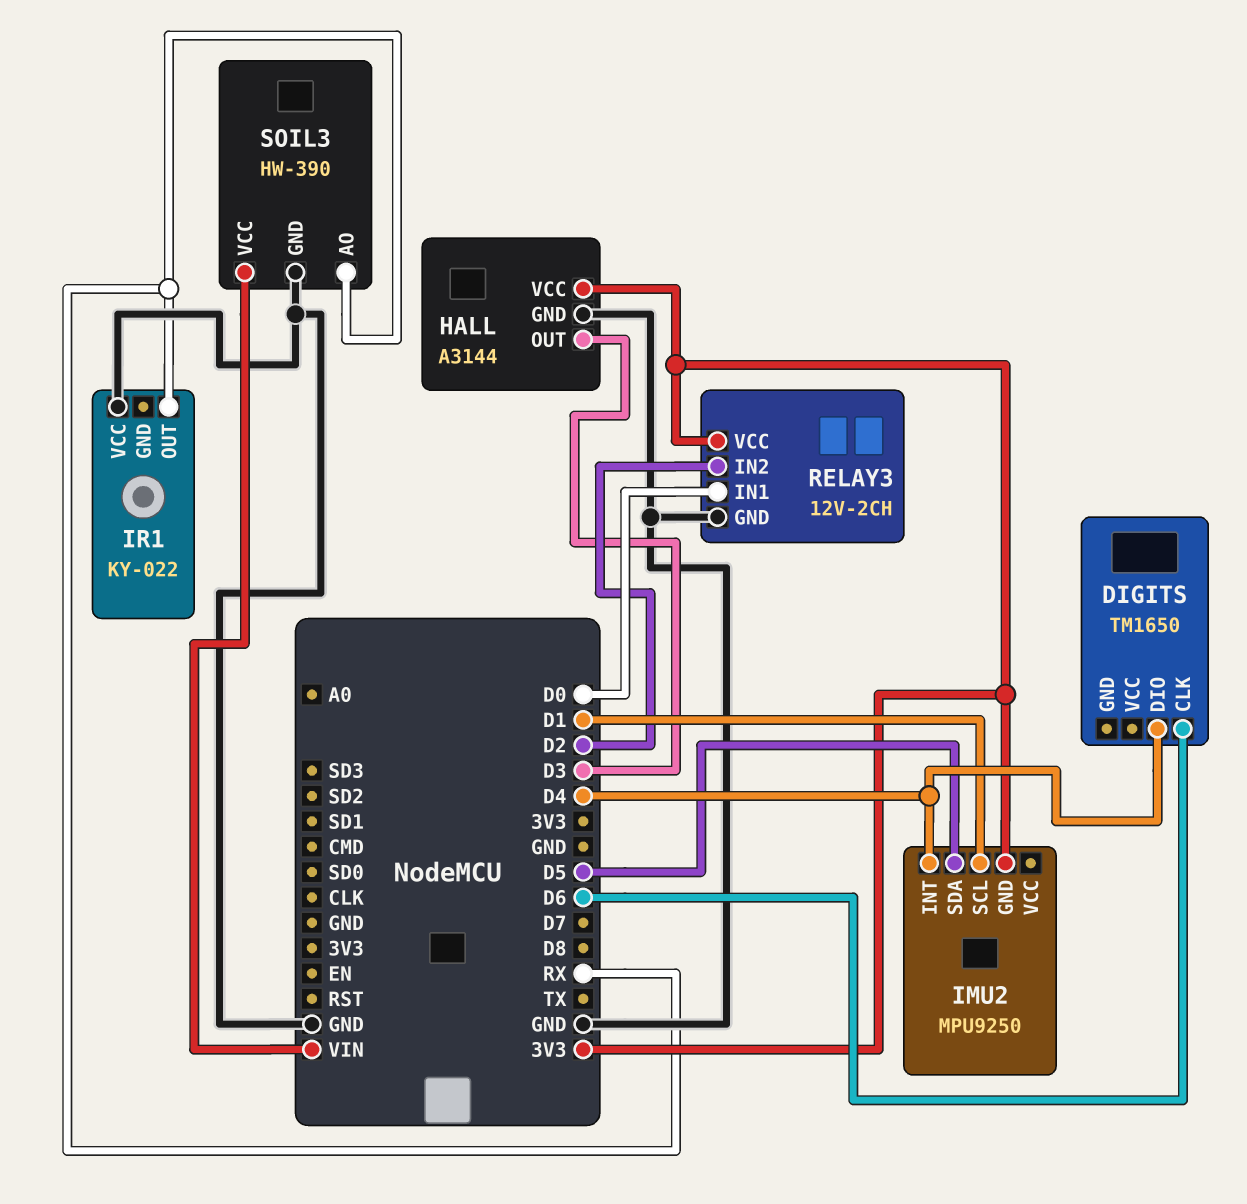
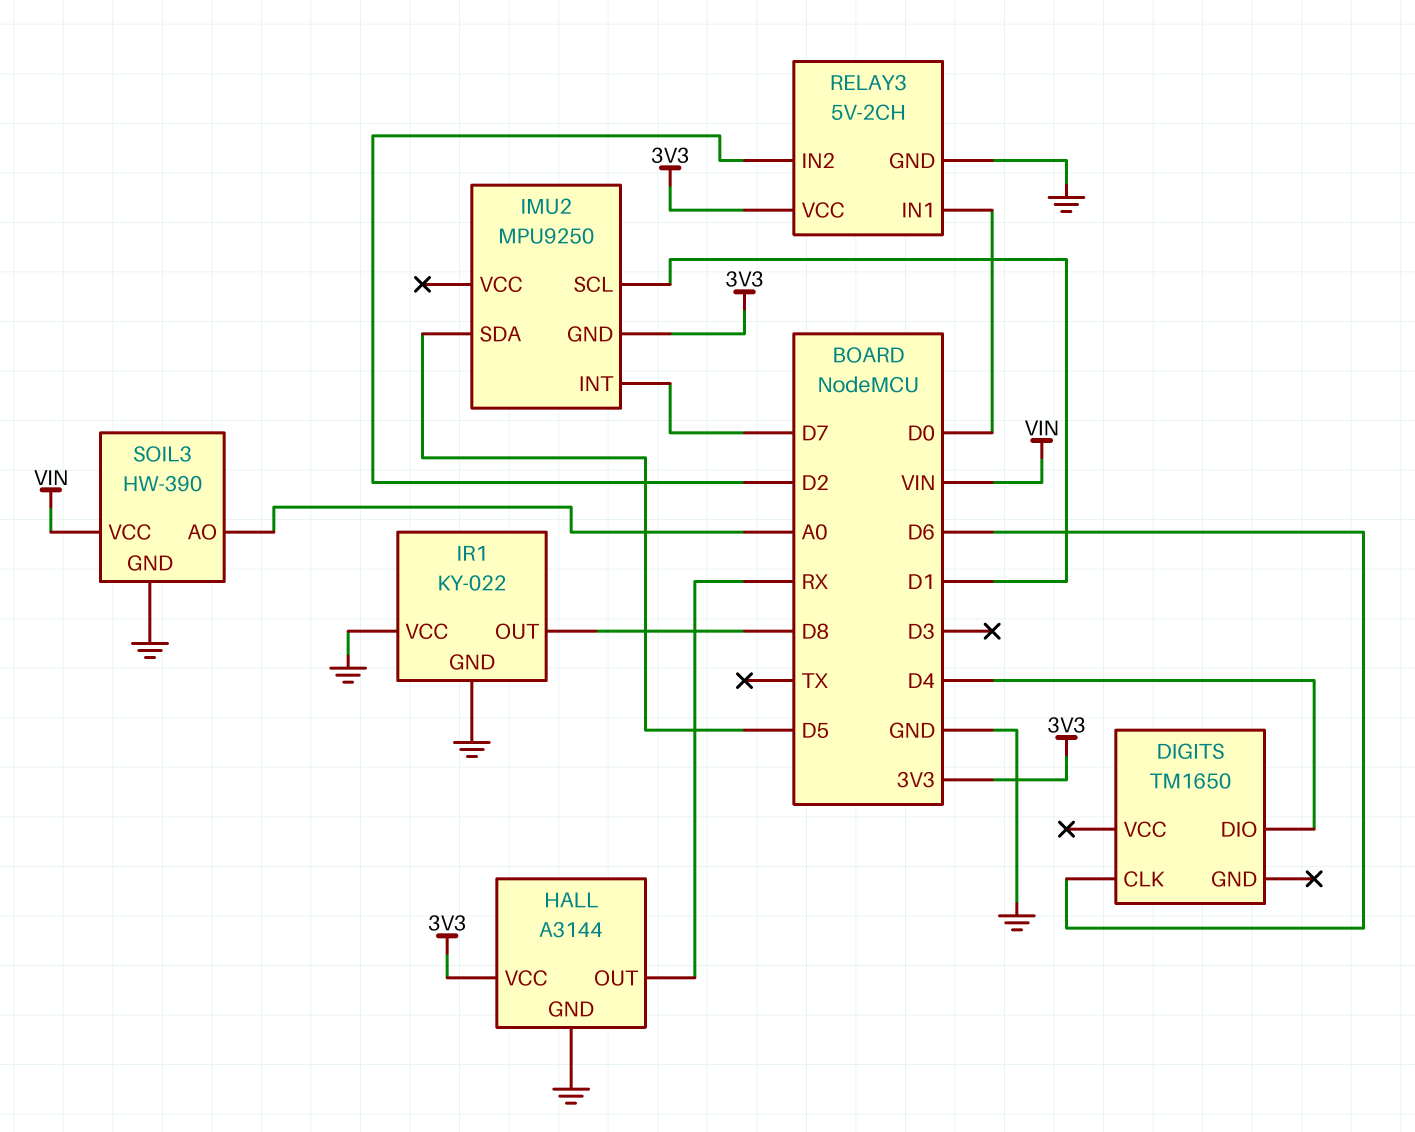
HALL pin OUT: D3 -> RX
IMU2 pin INT: D4 -> D7
IR1 pin GND: none -> GND
IR1 pin OUT: RX -> D8
RELAY3: 12V-2CH -> 5V-2CH
SOIL3 pin AO: RX -> A0

